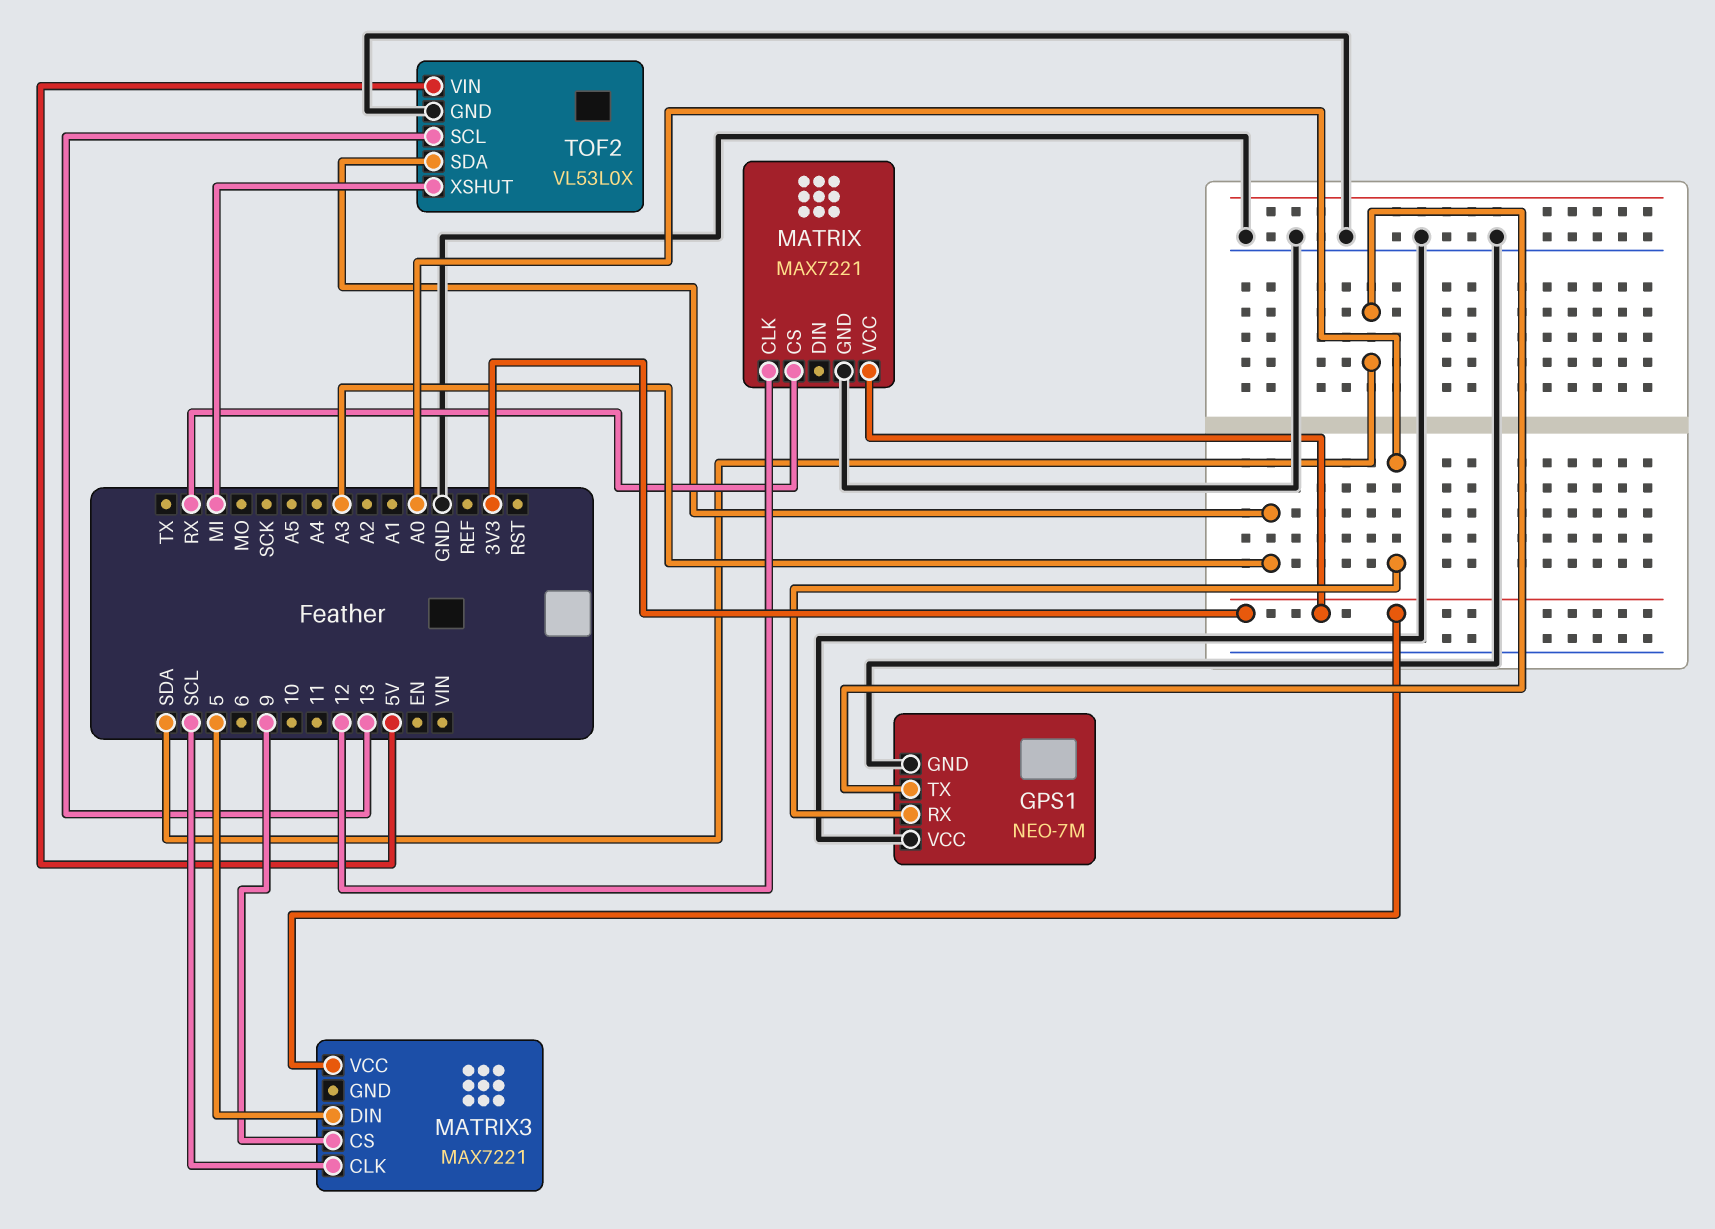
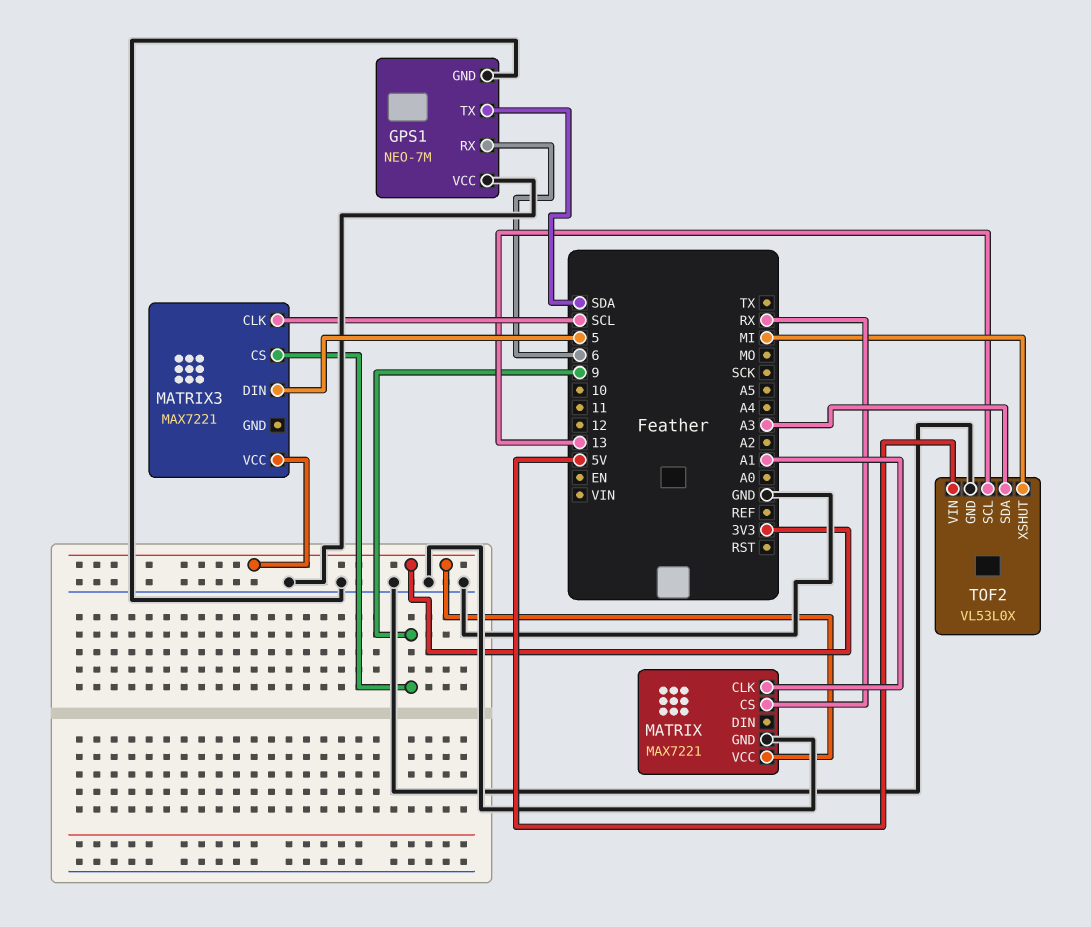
GPS1 pin RX: A0 -> 6
MATRIX pin CLK: 12 -> A1

